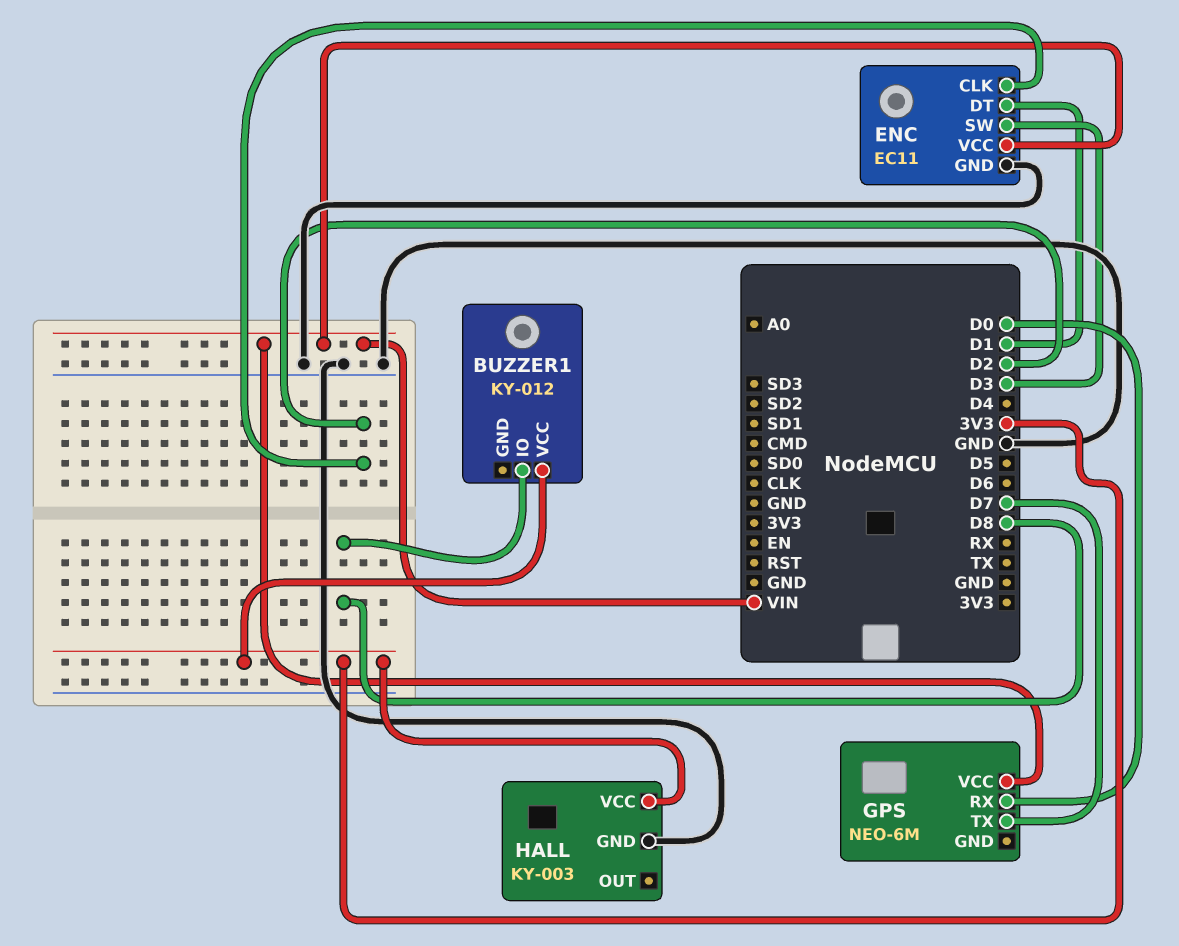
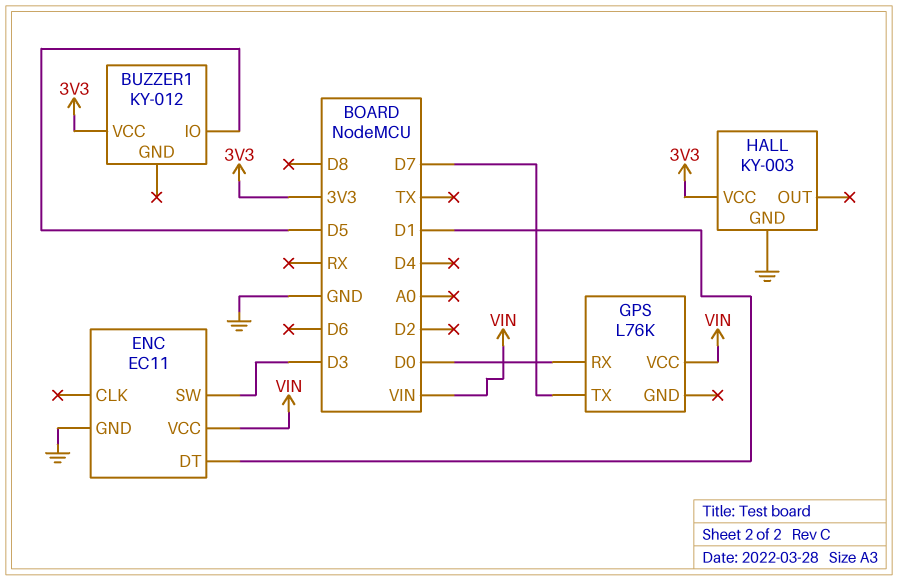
BUZZER1 pin IO: D8 -> D5
ENC pin CLK: D2 -> none
GPS: NEO-6M -> L76K

